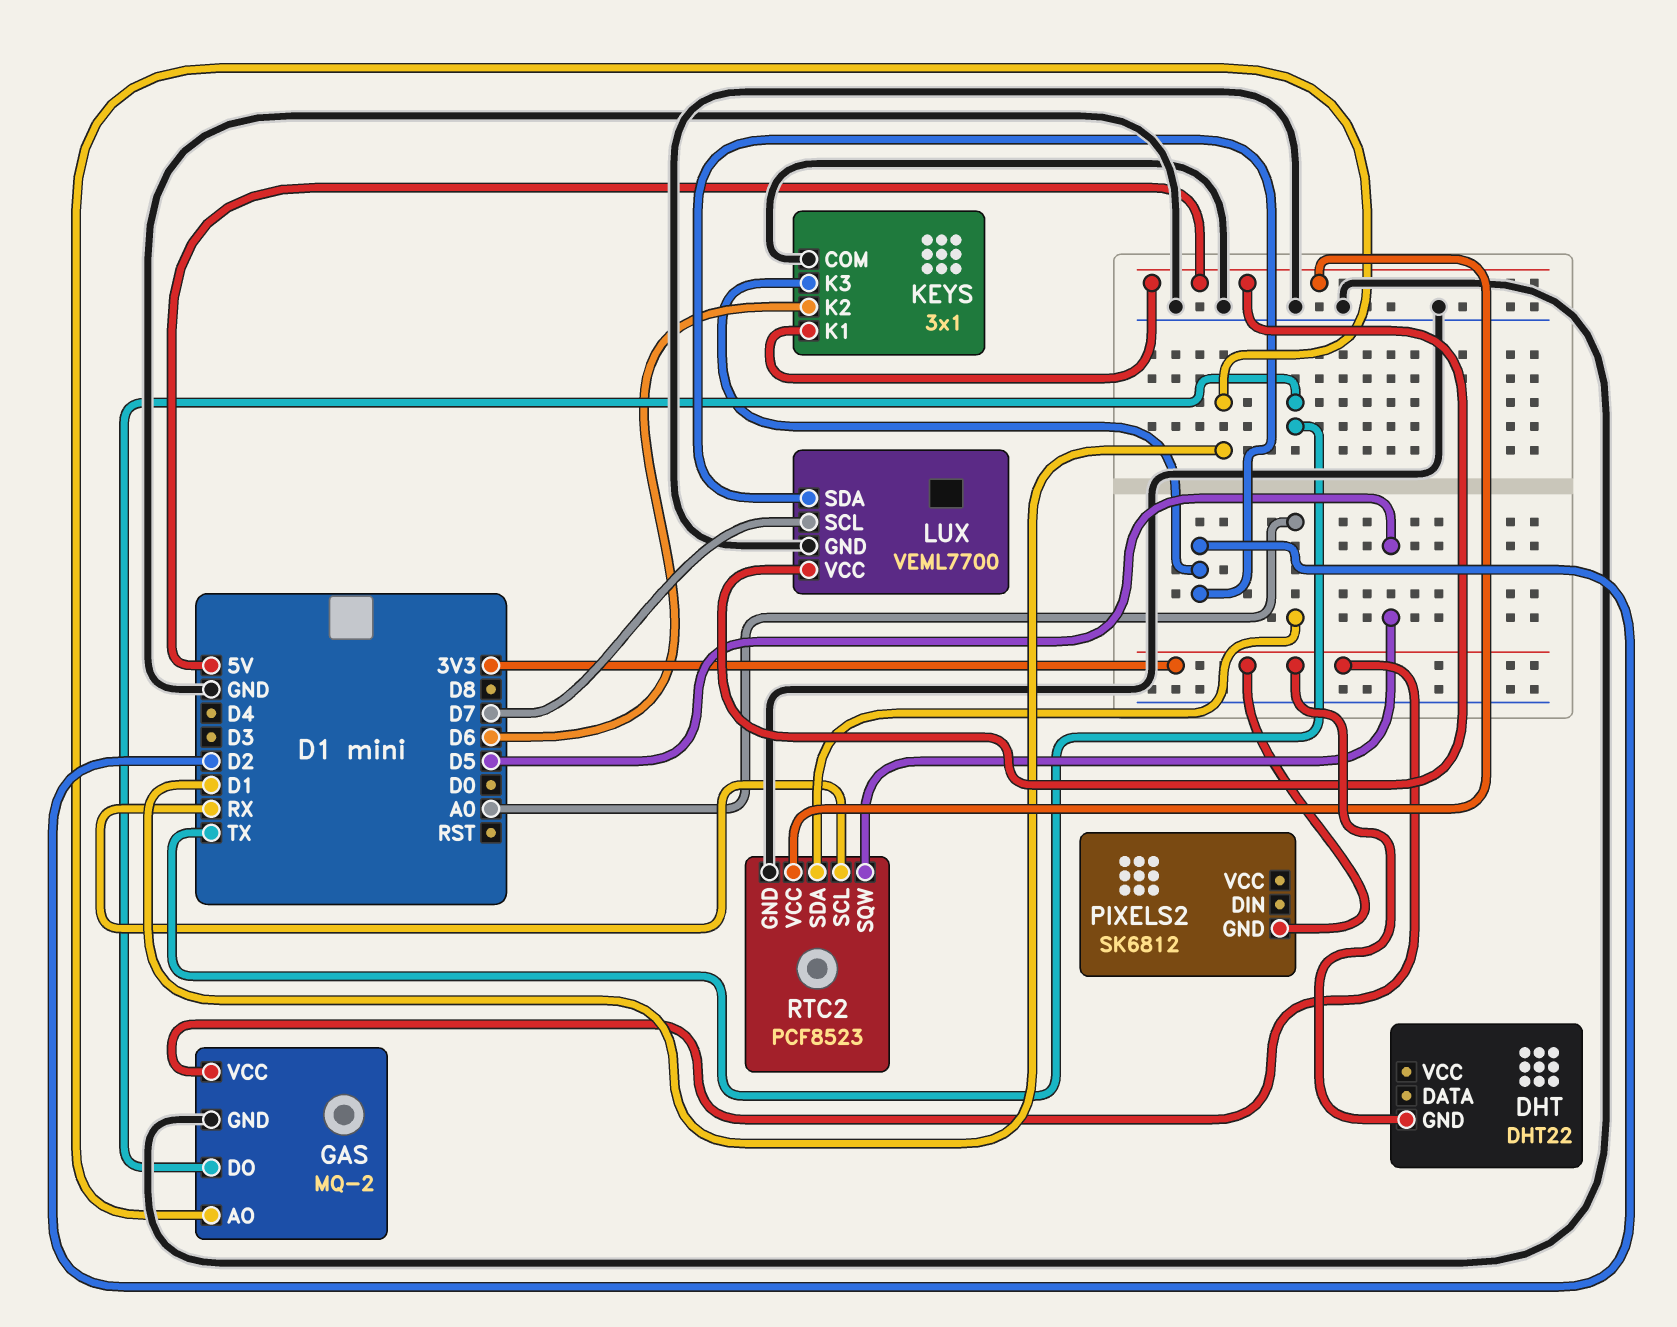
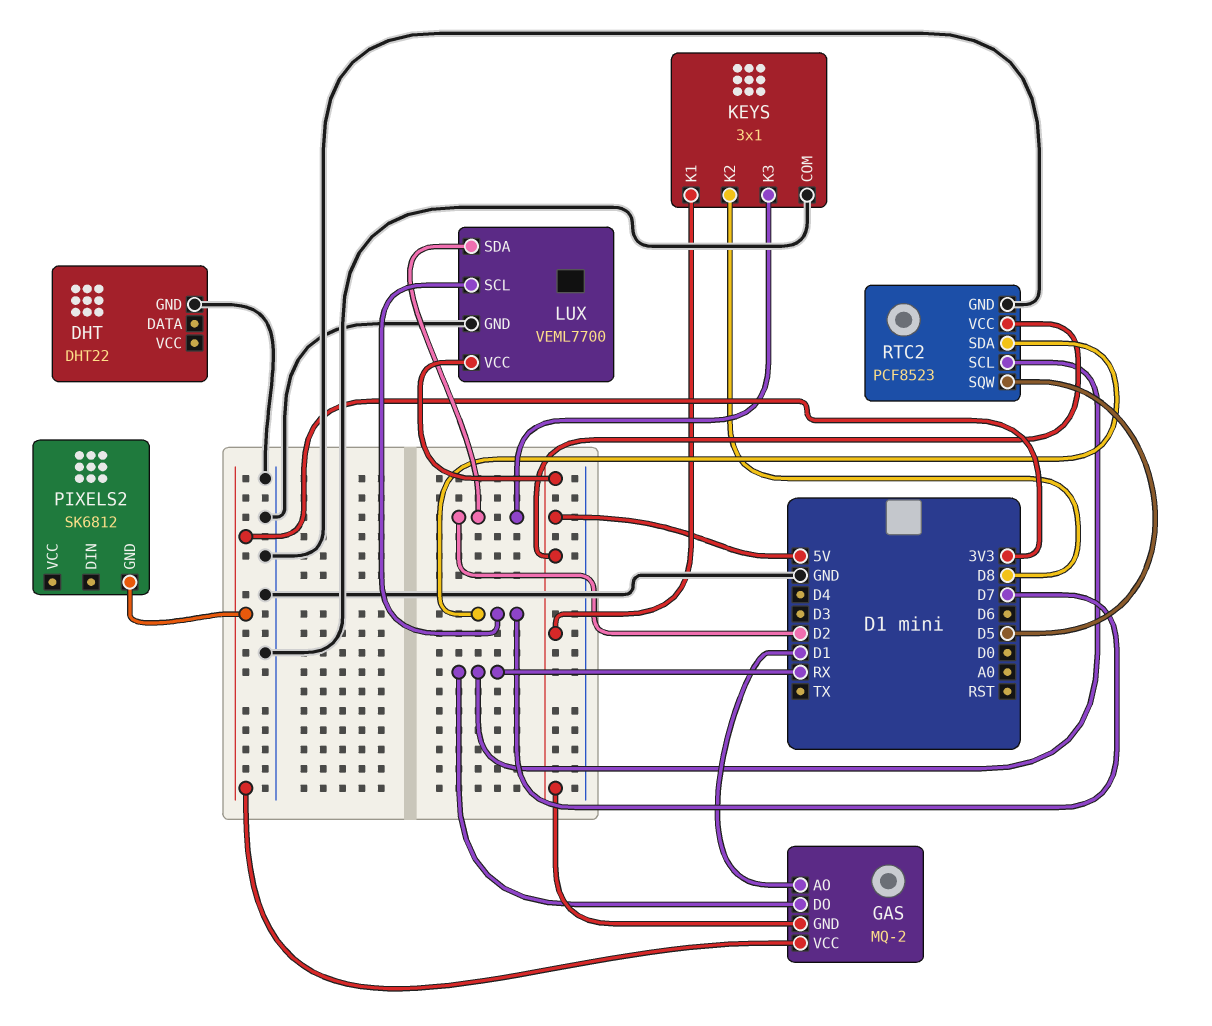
DHT pin GND: 3V3 -> GND
GAS pin DO: TX -> RX
GAS pin GND: GND -> 5V
KEYS pin K2: D6 -> D8
RTC2 pin SDA: A0 -> D7

